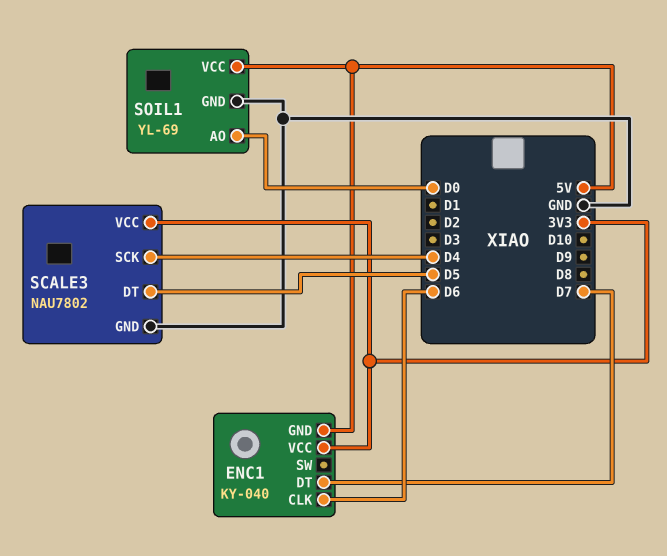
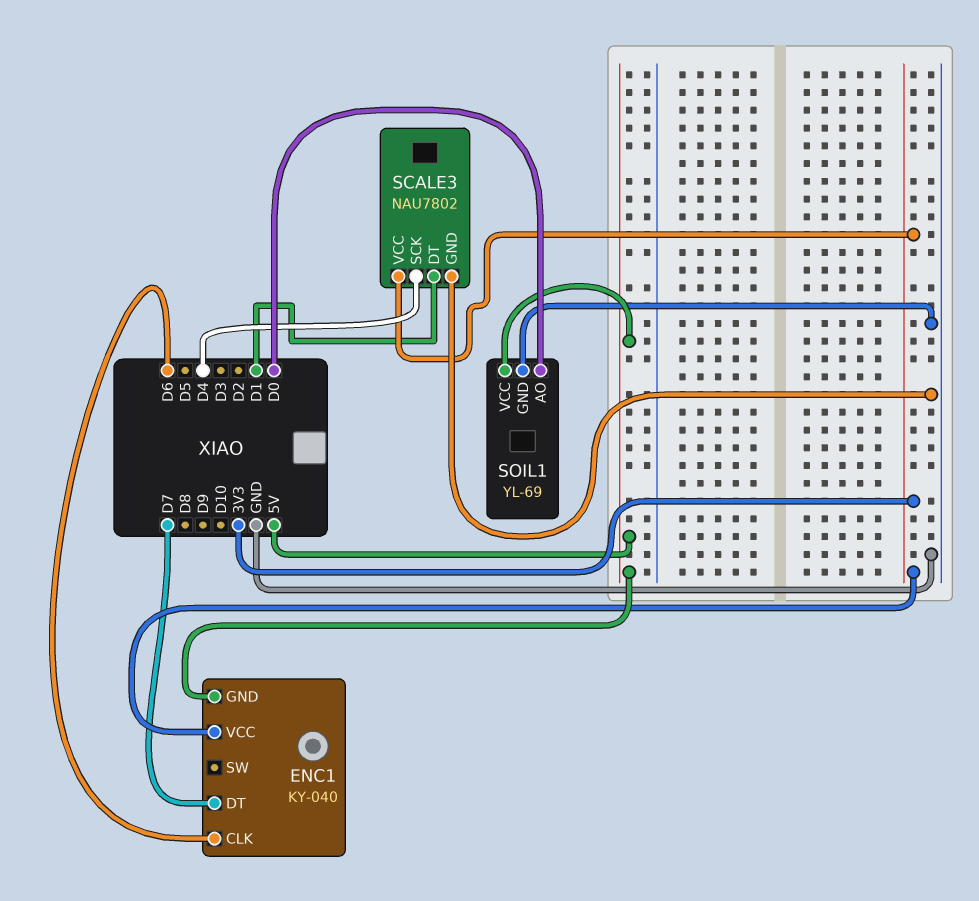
SCALE3 pin DT: D5 -> D1

